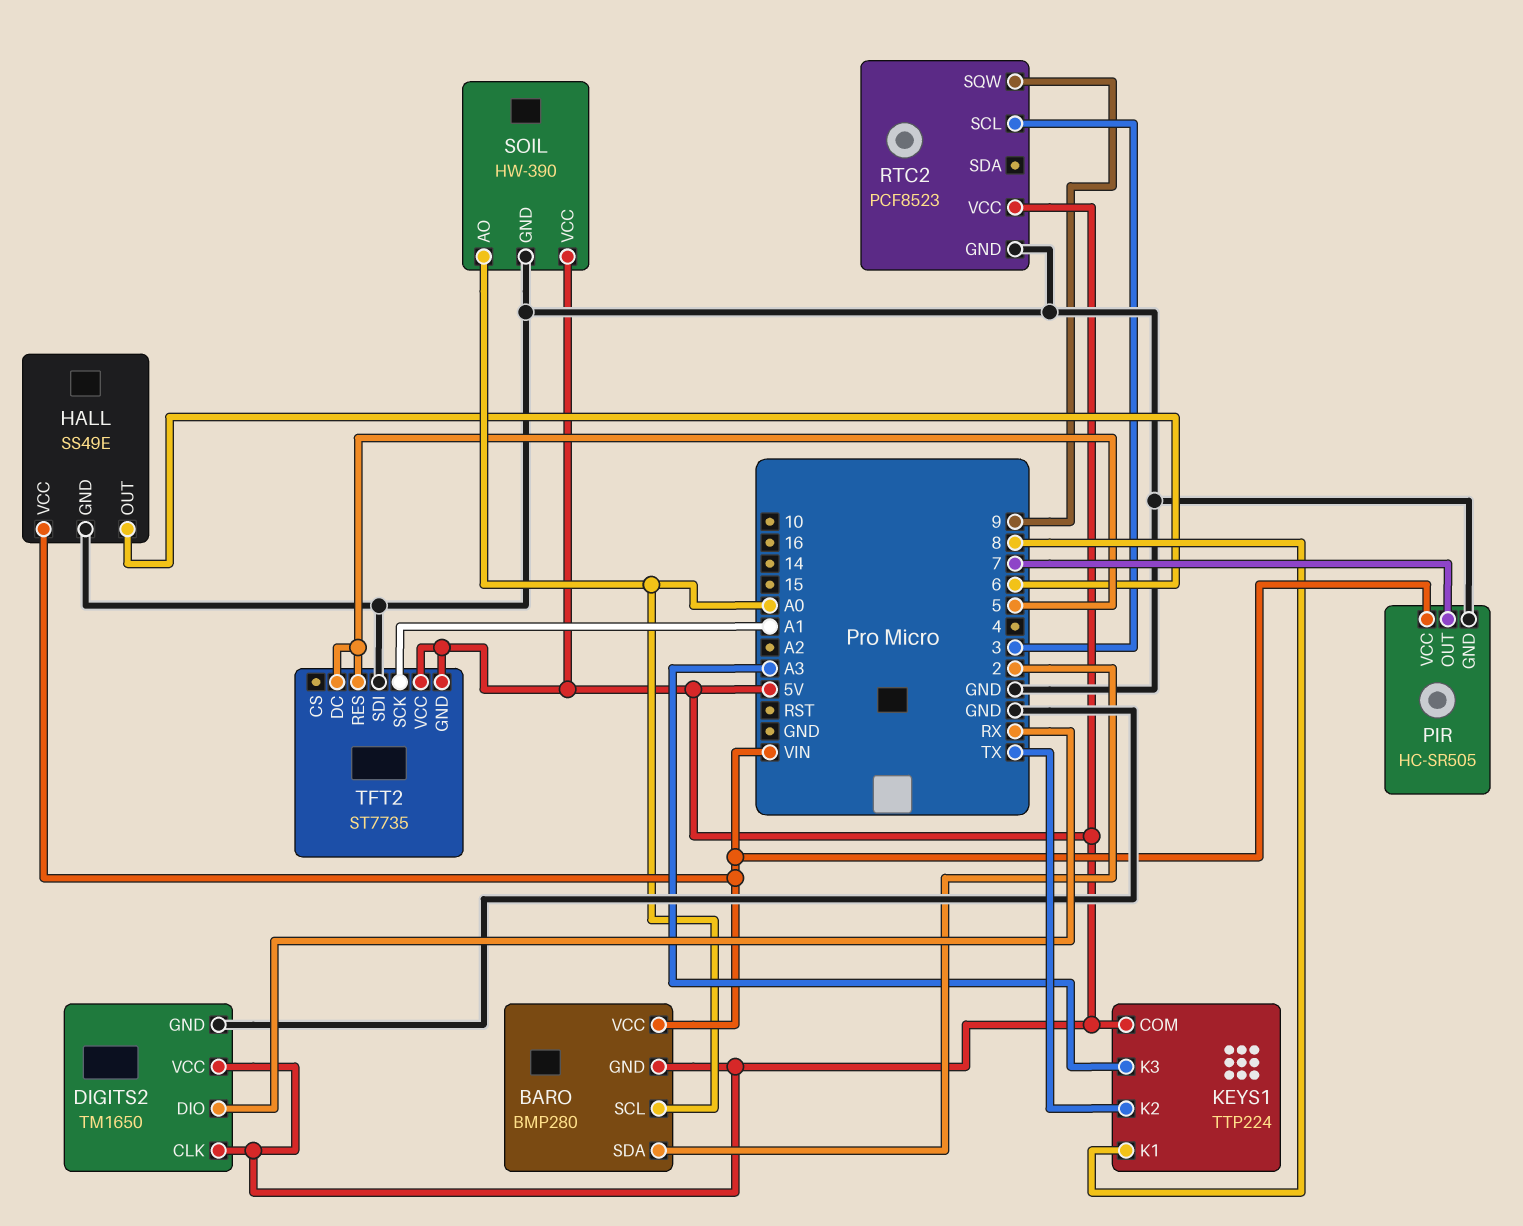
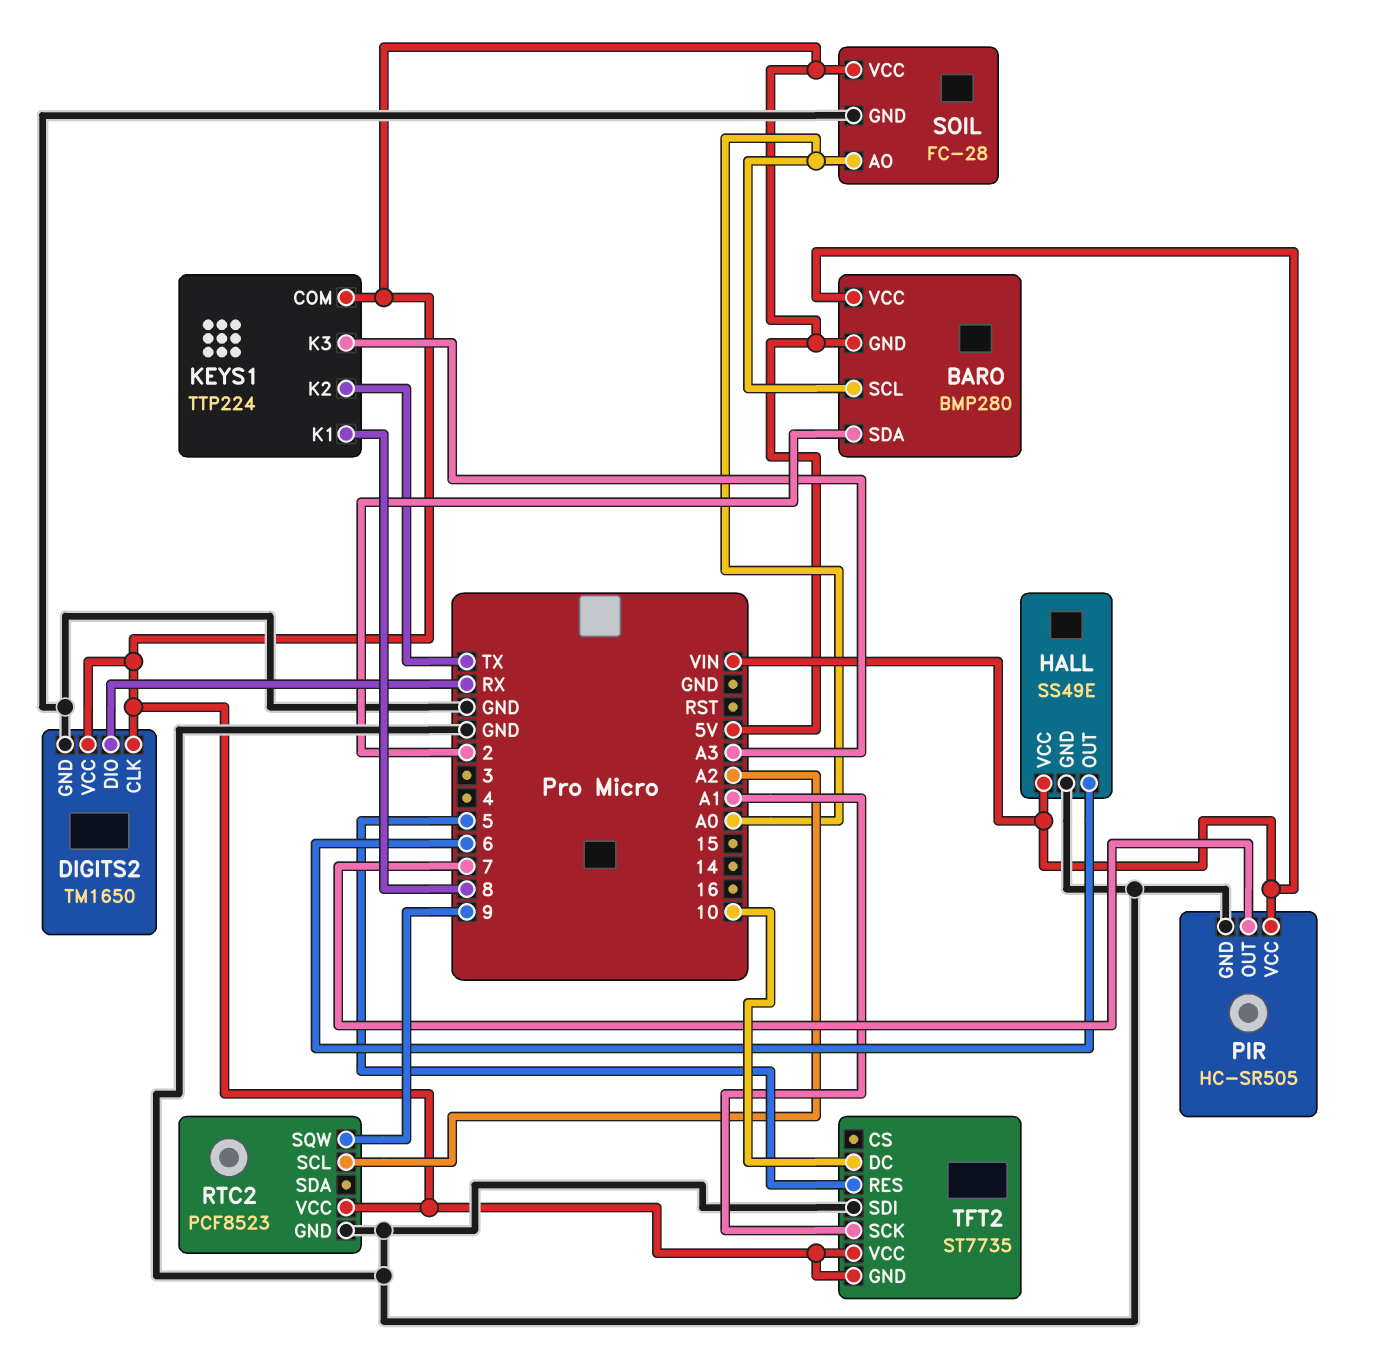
RTC2 pin SCL: 3 -> A2
SOIL: HW-390 -> FC-28
TFT2 pin DC: 5 -> 10

